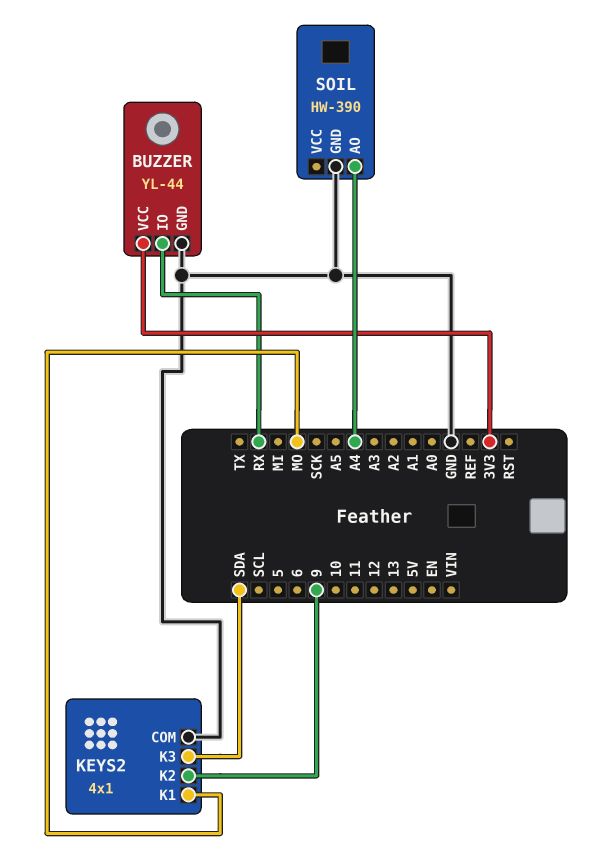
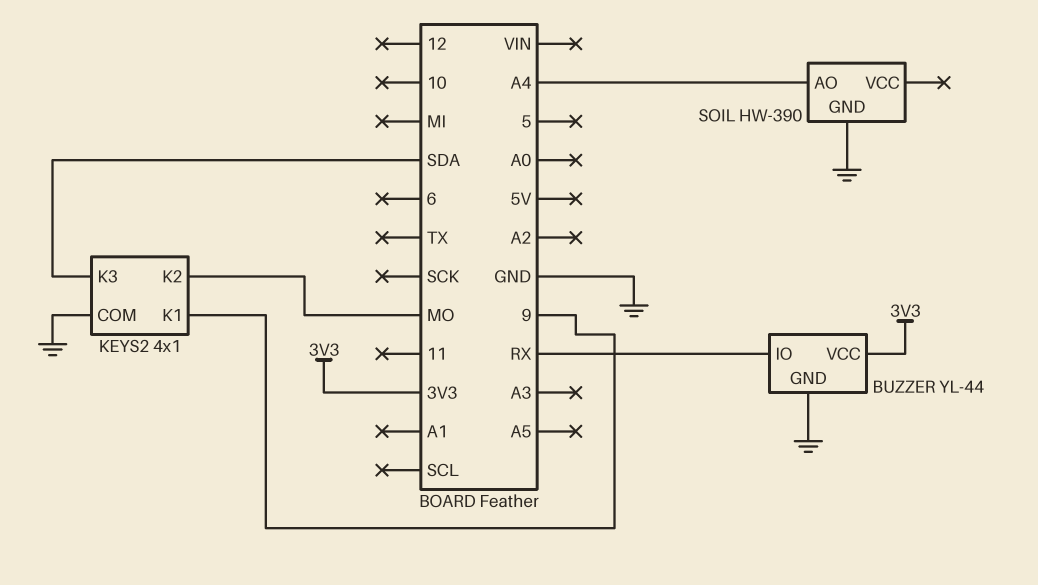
KEYS2 pin K1: MO -> 9
KEYS2 pin K2: 9 -> MO

